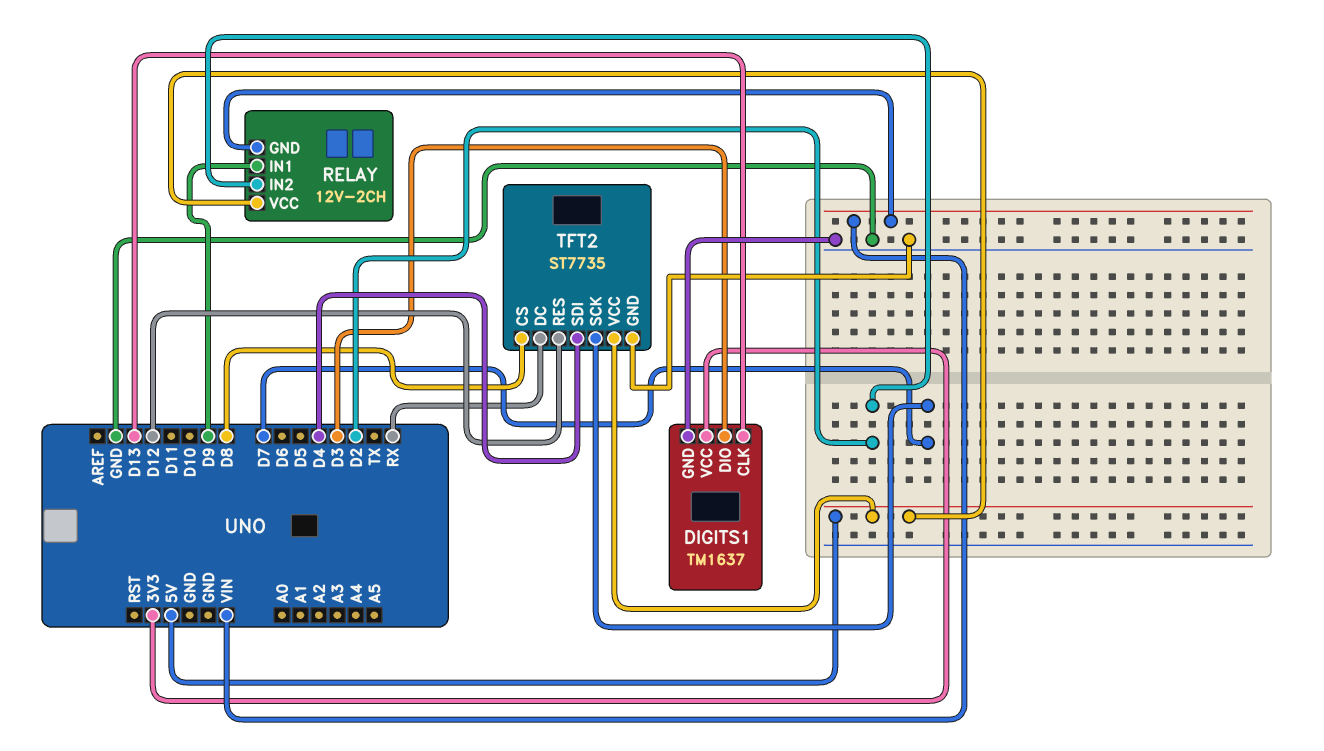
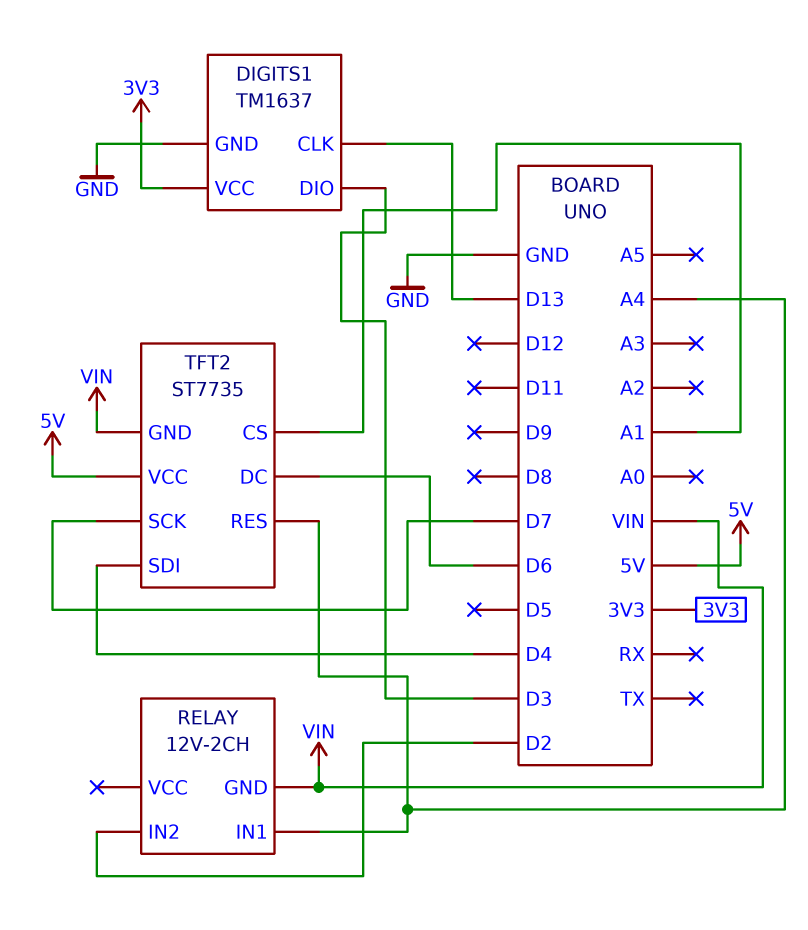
RELAY pin IN1: D9 -> A4
RELAY pin VCC: 5V -> none
TFT2 pin CS: D8 -> A1
TFT2 pin DC: RX -> D6
TFT2 pin GND: GND -> VIN
TFT2 pin RES: D12 -> A4

